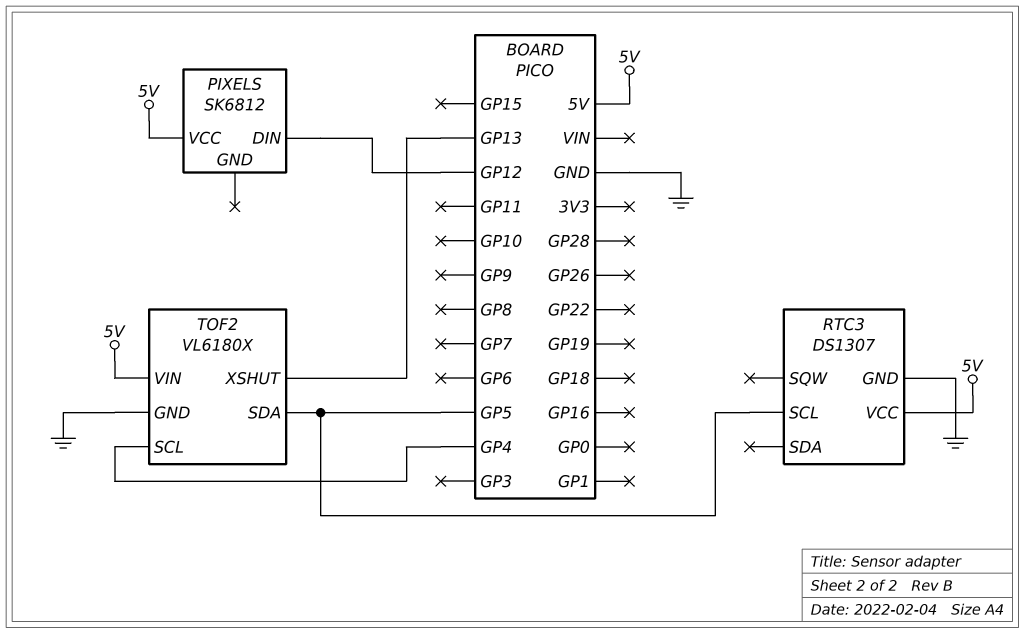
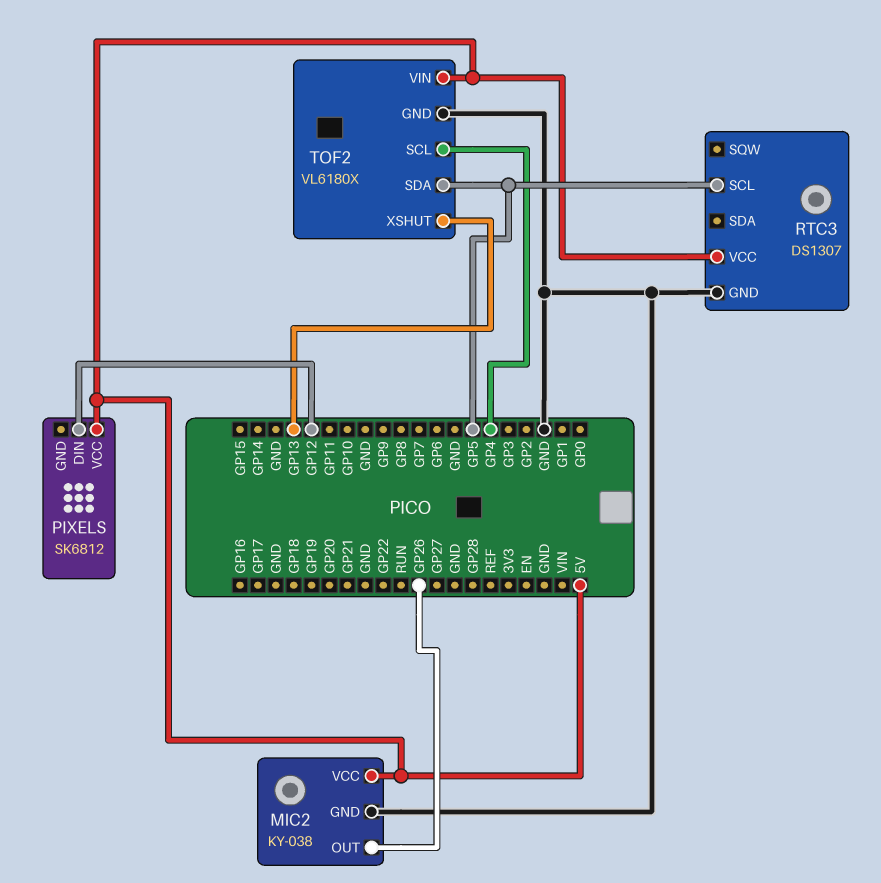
MIC2: none -> KY-038
MIC2 pin GND: none -> GND
MIC2 pin OUT: none -> GP26
MIC2 pin VCC: none -> 5V

